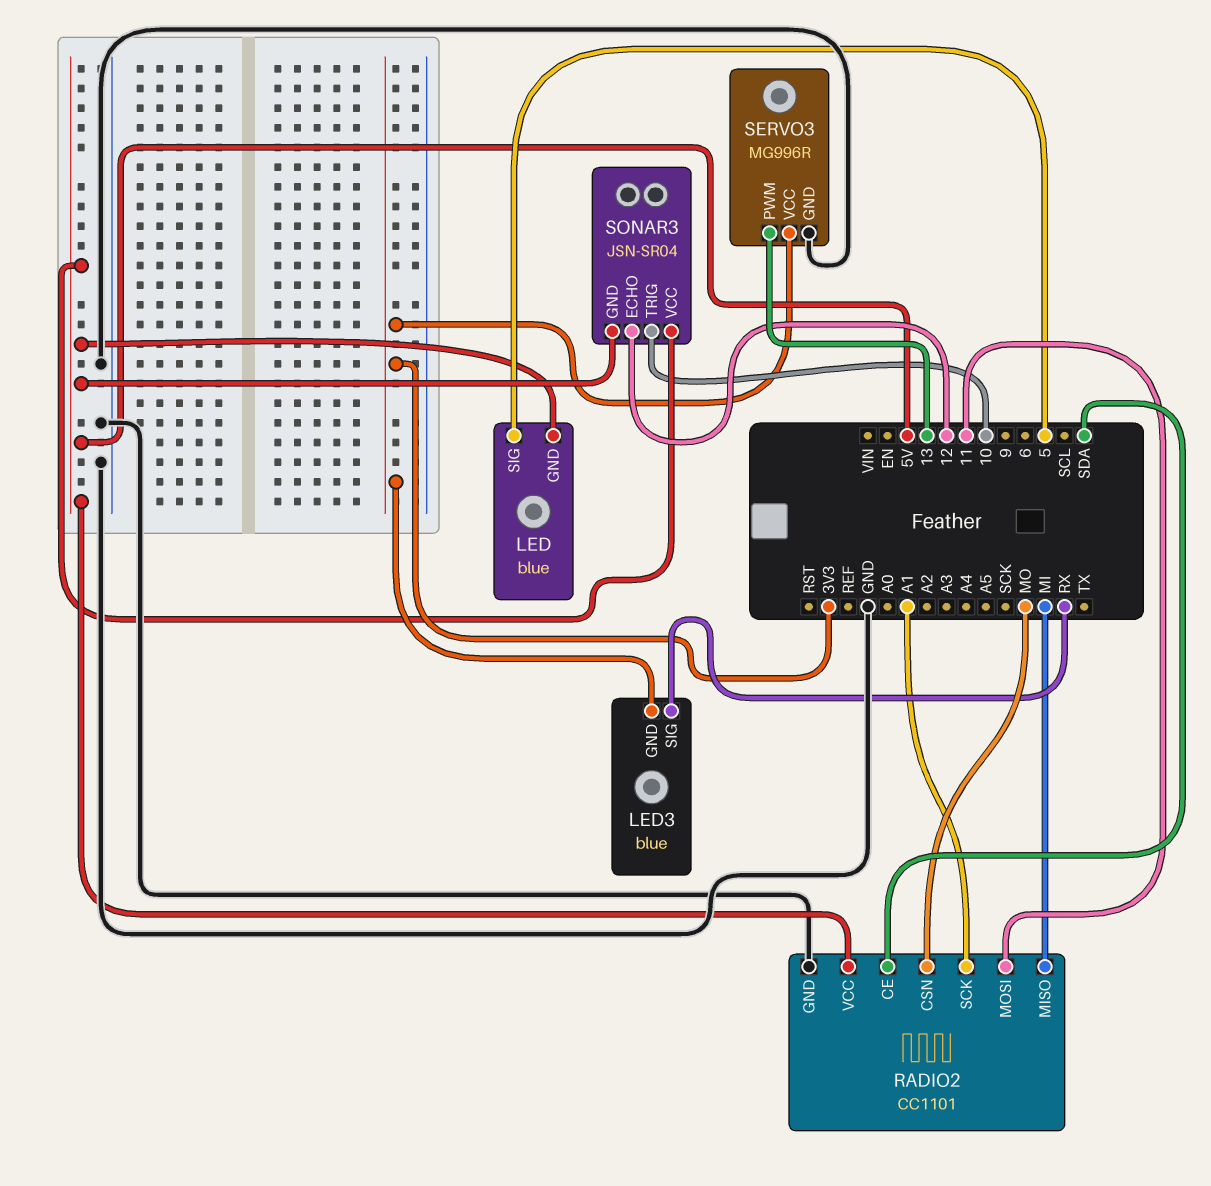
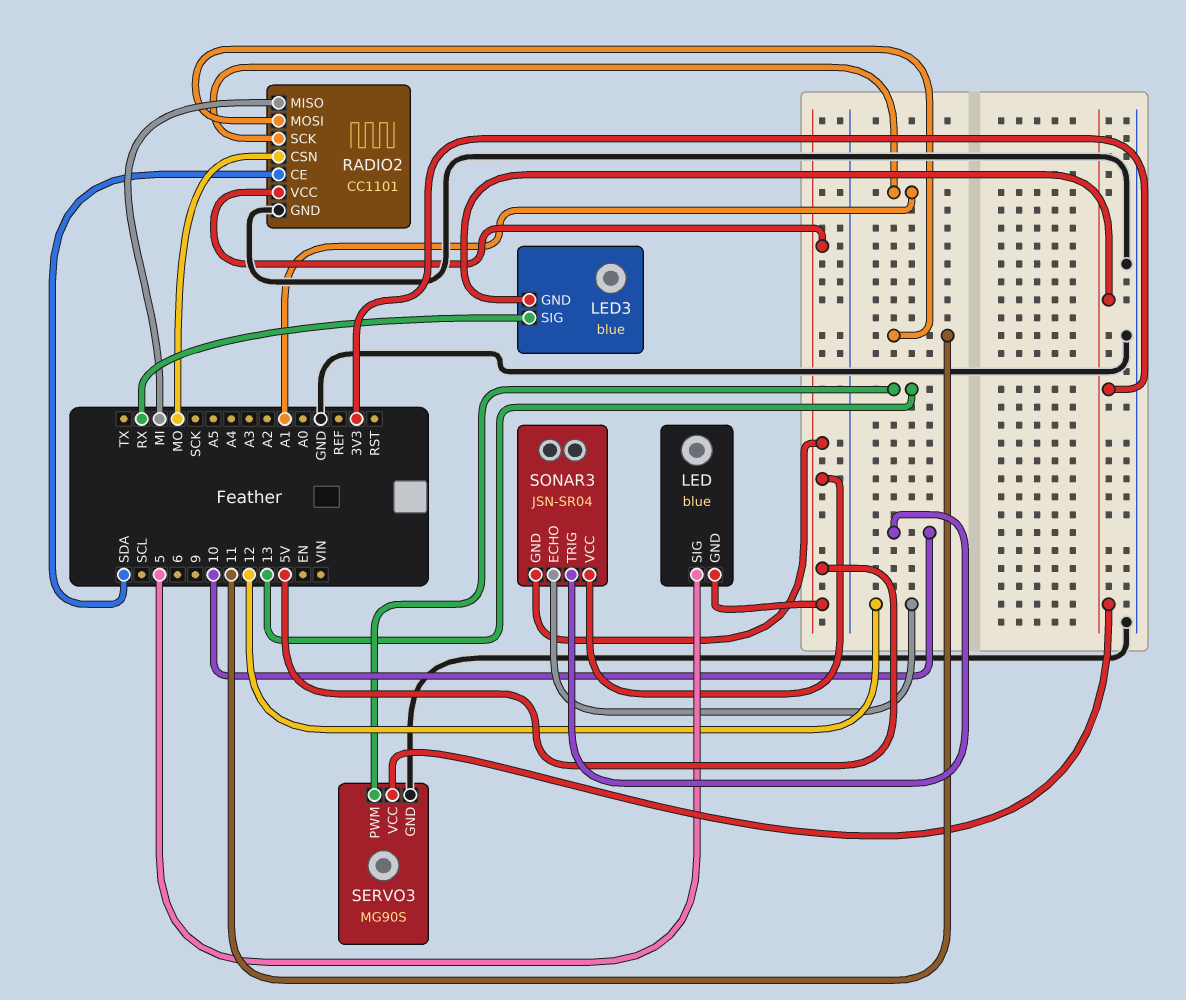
SERVO3: MG996R -> MG90S

